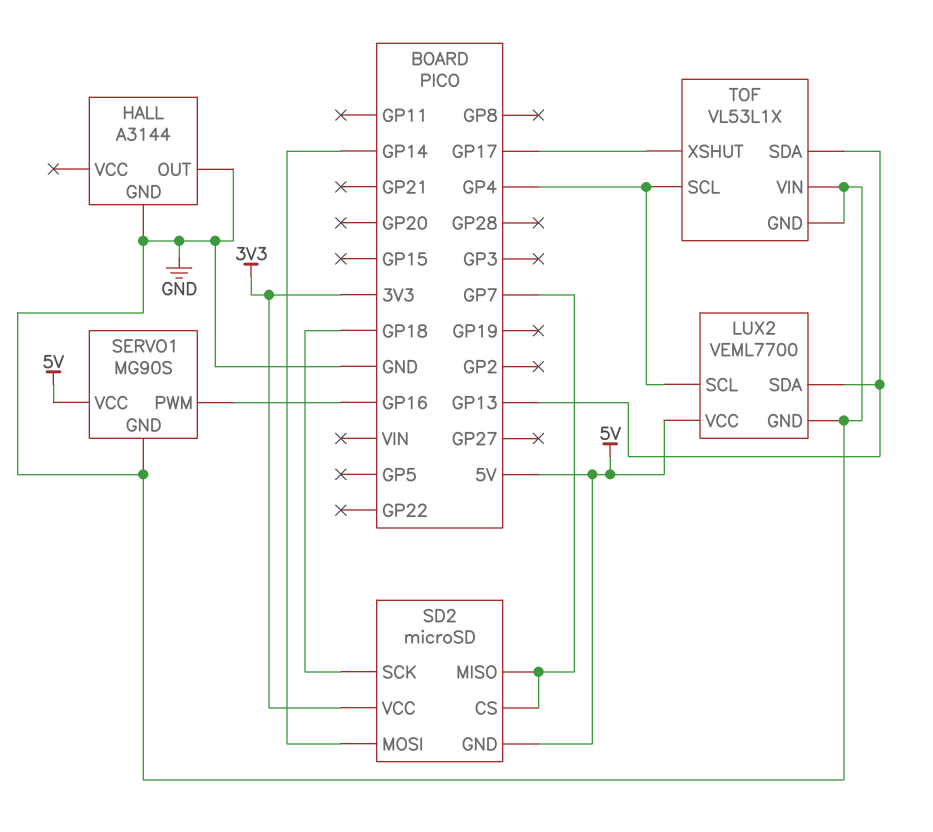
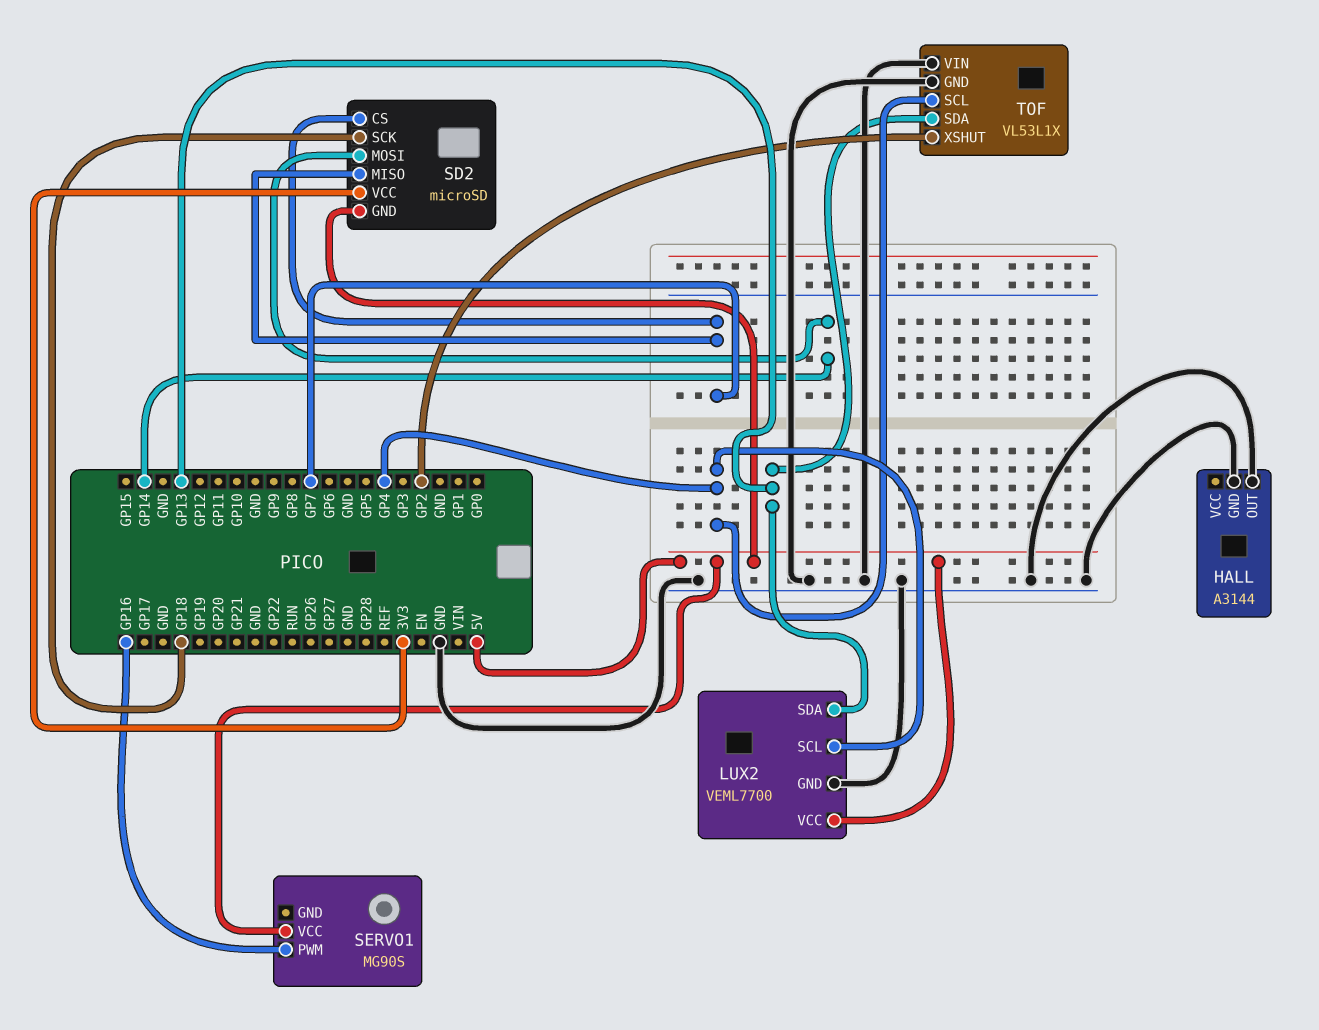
SERVO1 pin GND: GND -> none
TOF pin XSHUT: GP17 -> GP2

